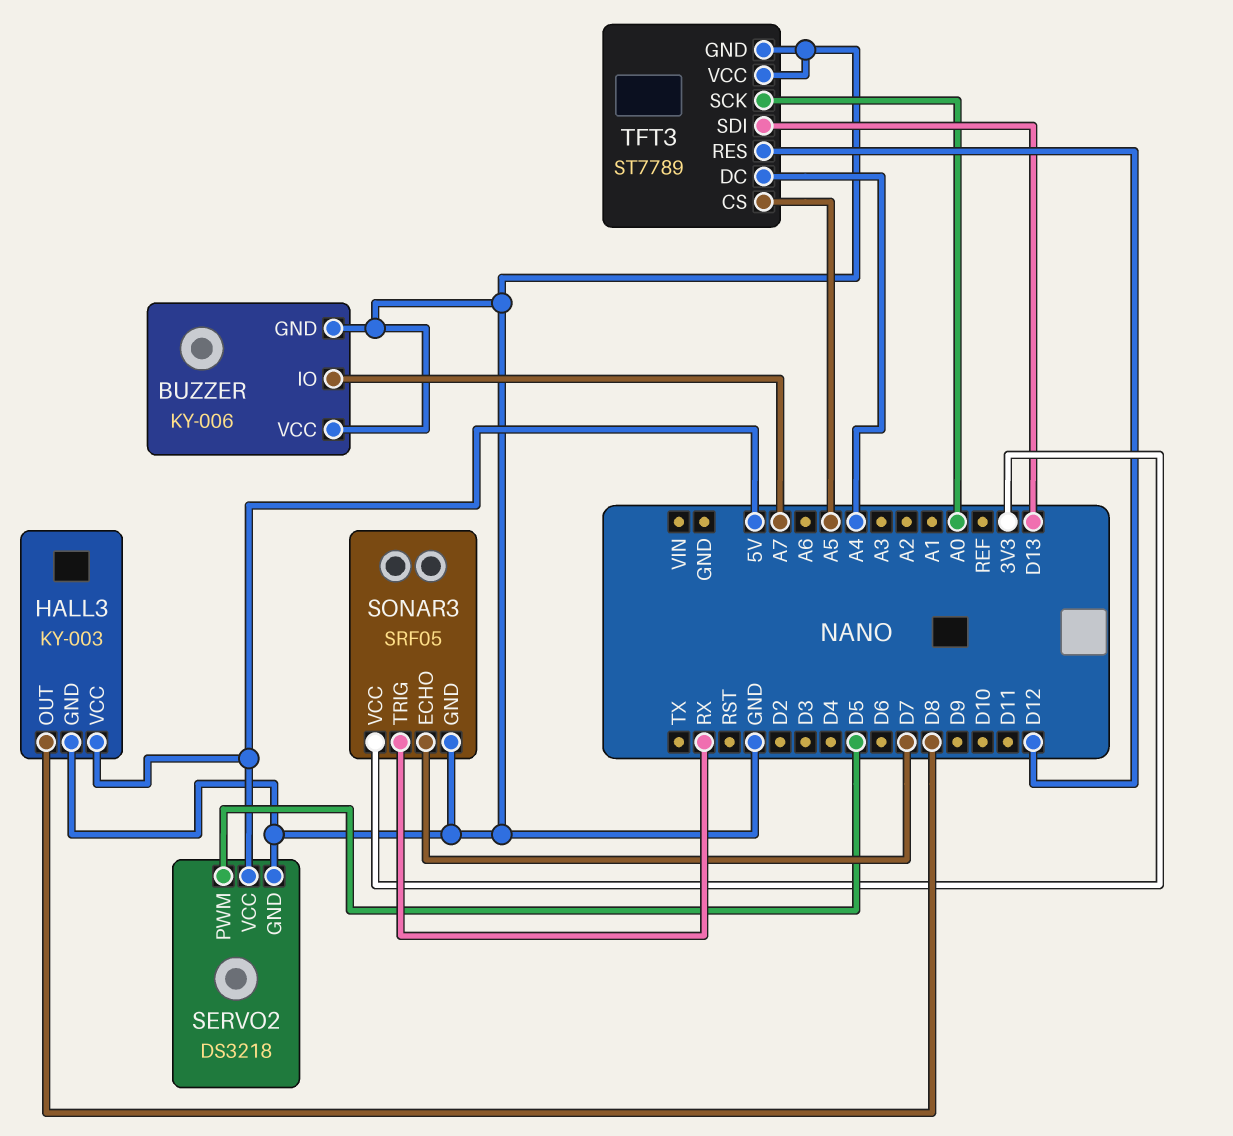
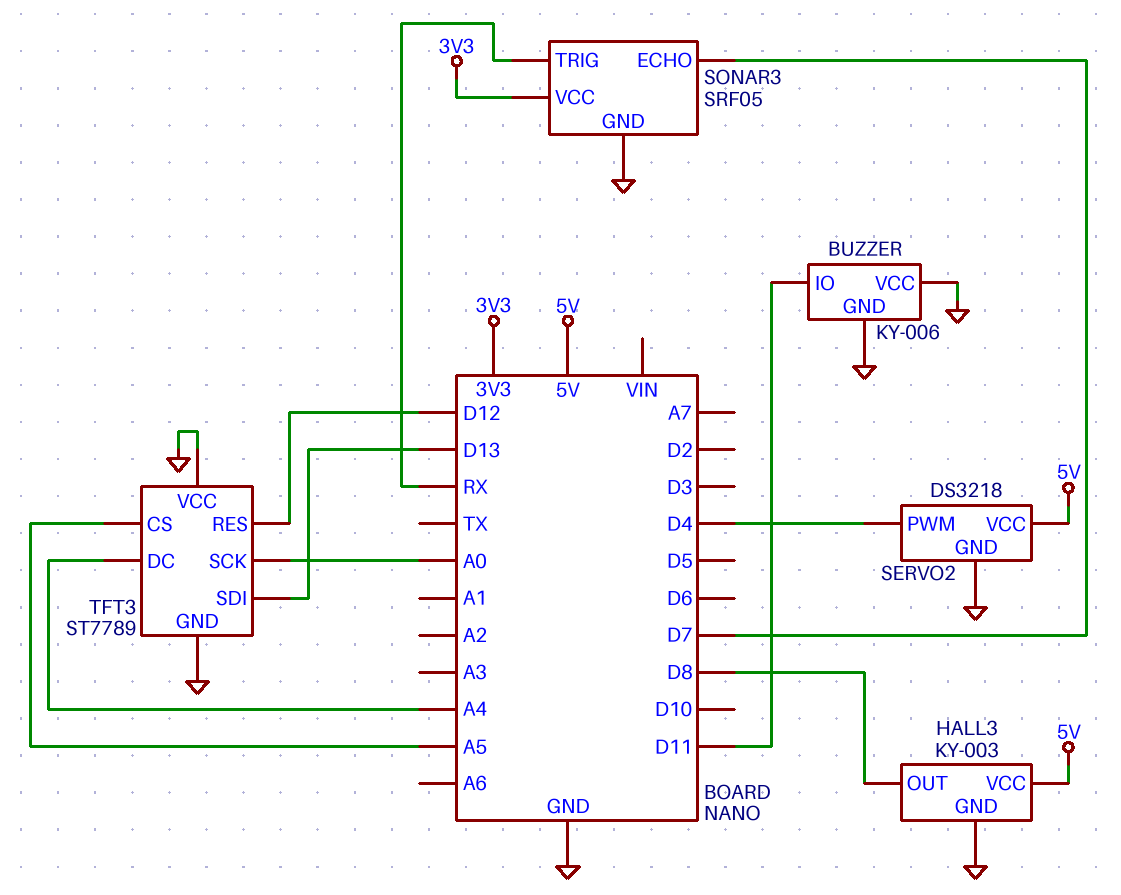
BUZZER pin IO: A7 -> D11
SERVO2 pin PWM: D5 -> D4

